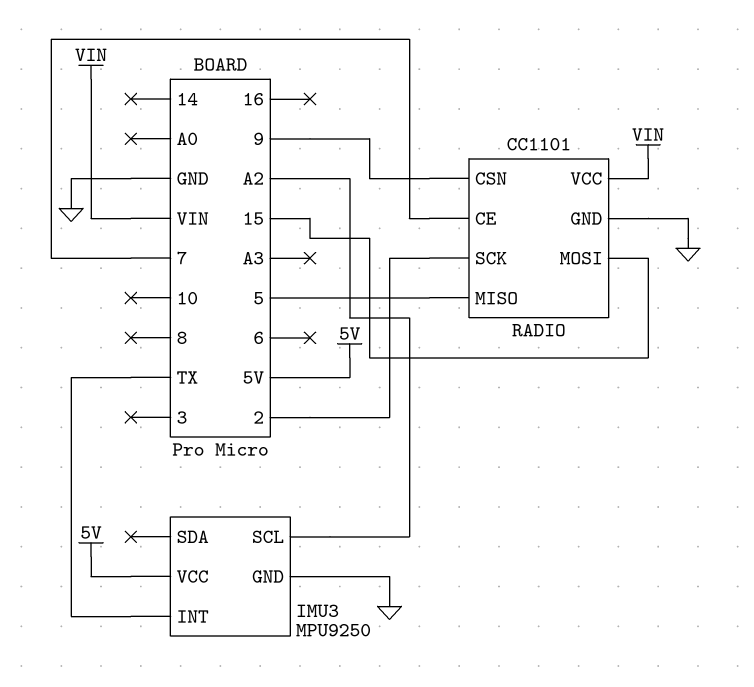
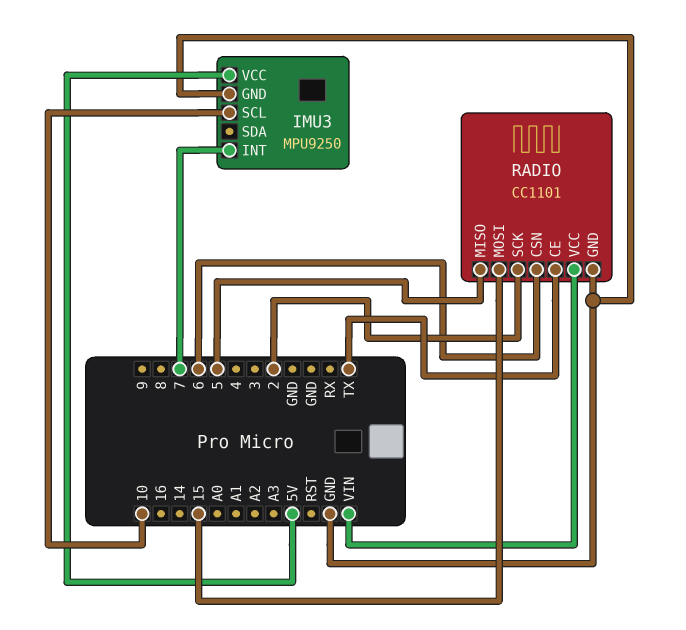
IMU3 pin INT: TX -> 7
IMU3 pin SCL: A2 -> 10
RADIO pin CE: 7 -> TX
RADIO pin CSN: 9 -> 6

